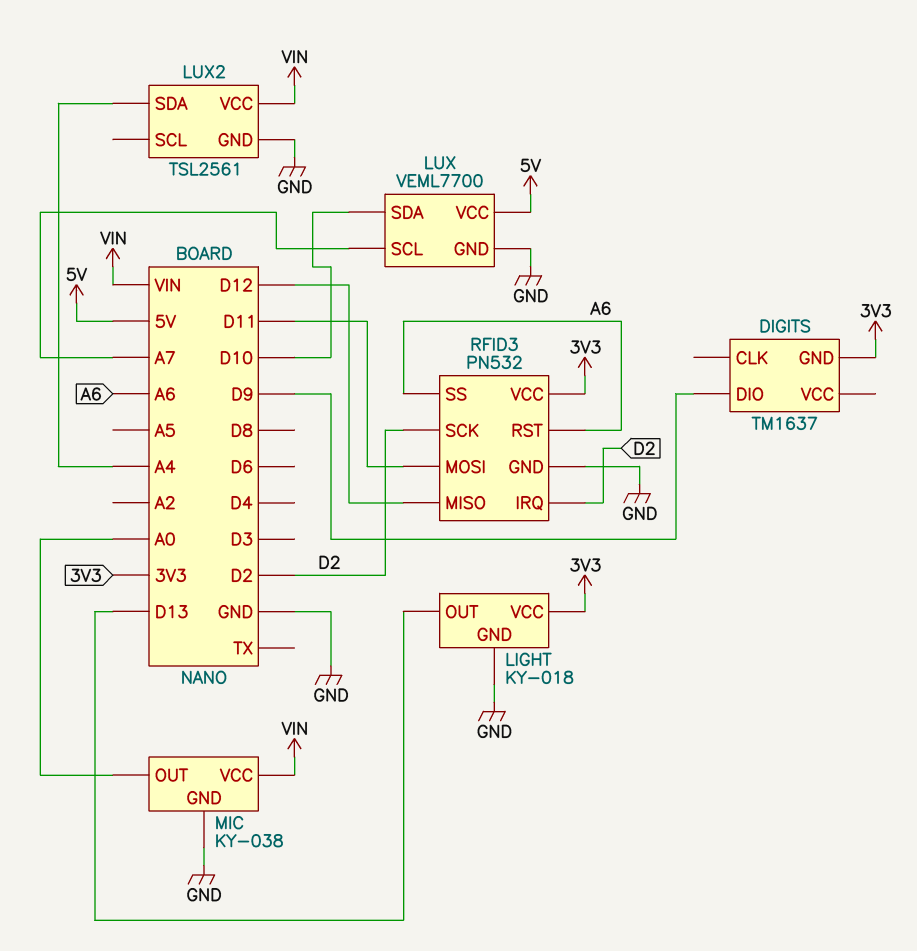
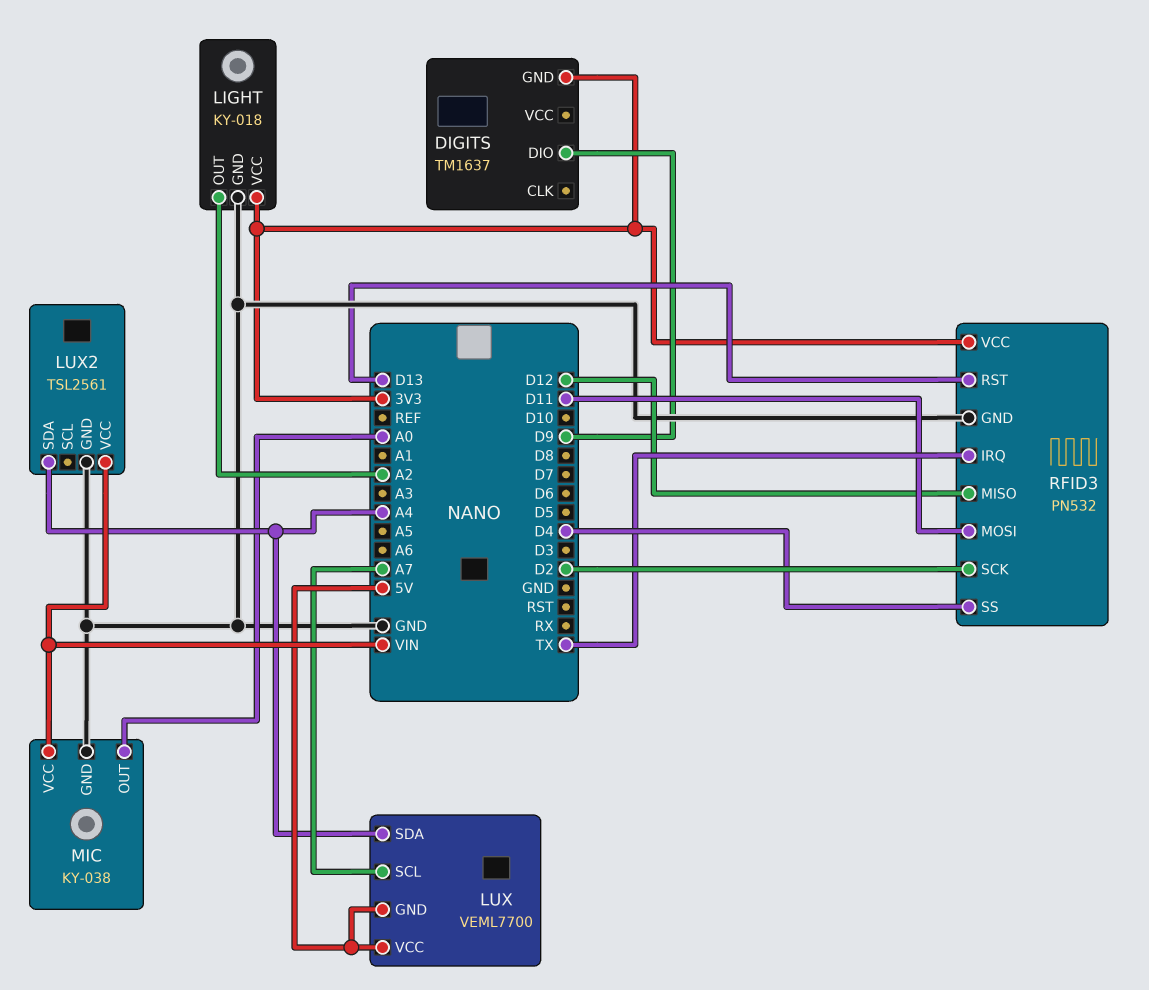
LIGHT pin OUT: D13 -> A2
LUX pin GND: GND -> 5V
LUX pin SDA: D10 -> A4
RFID3 pin IRQ: D2 -> TX
RFID3 pin RST: A6 -> D13
RFID3 pin SS: A6 -> D4

